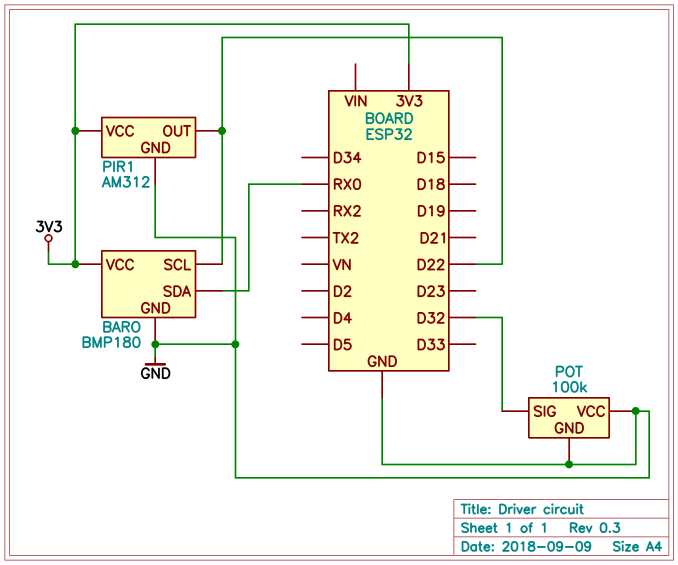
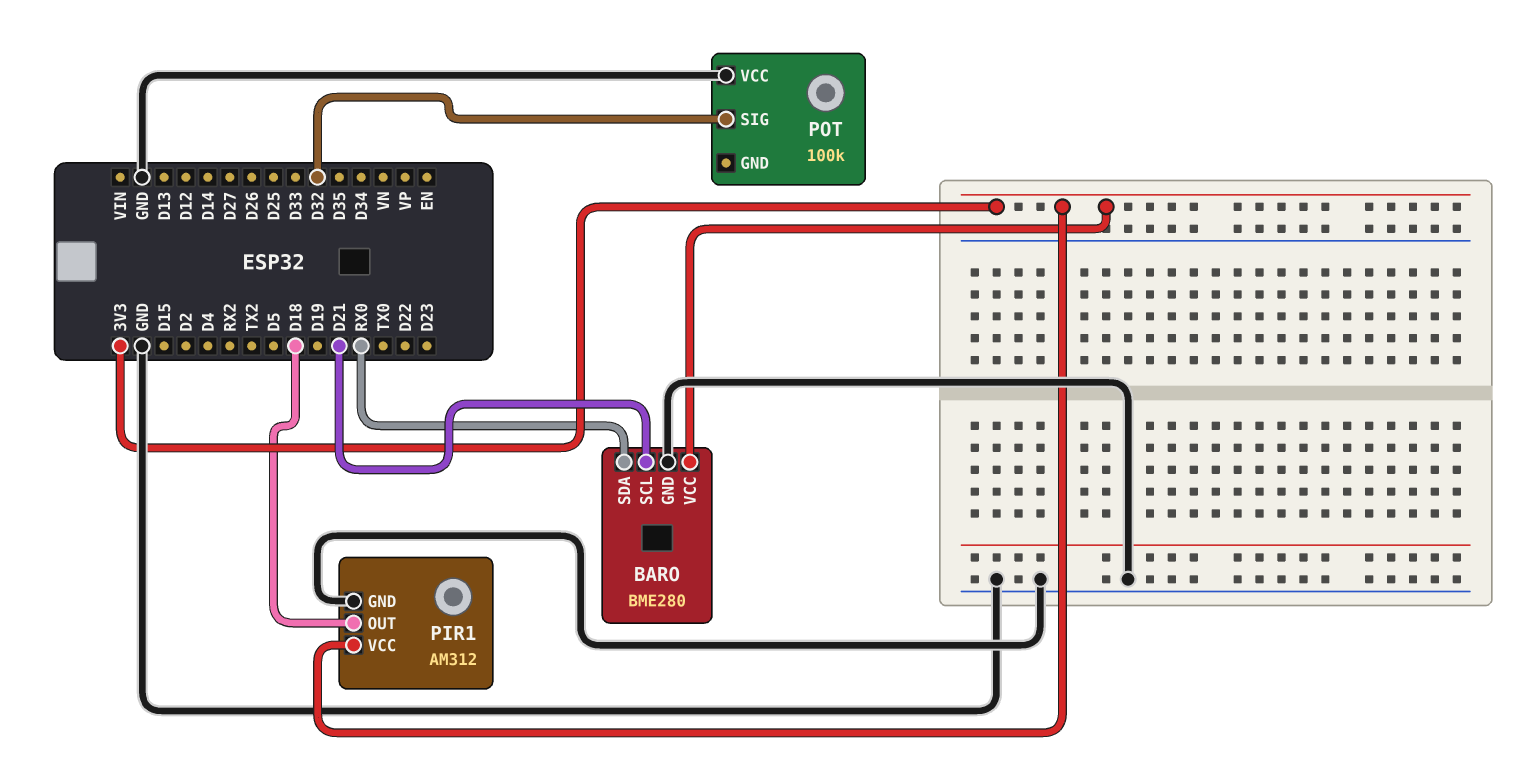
BARO: BMP180 -> BME280
BARO pin SCL: D22 -> D21
PIR1 pin OUT: D22 -> D18
POT pin GND: GND -> none

